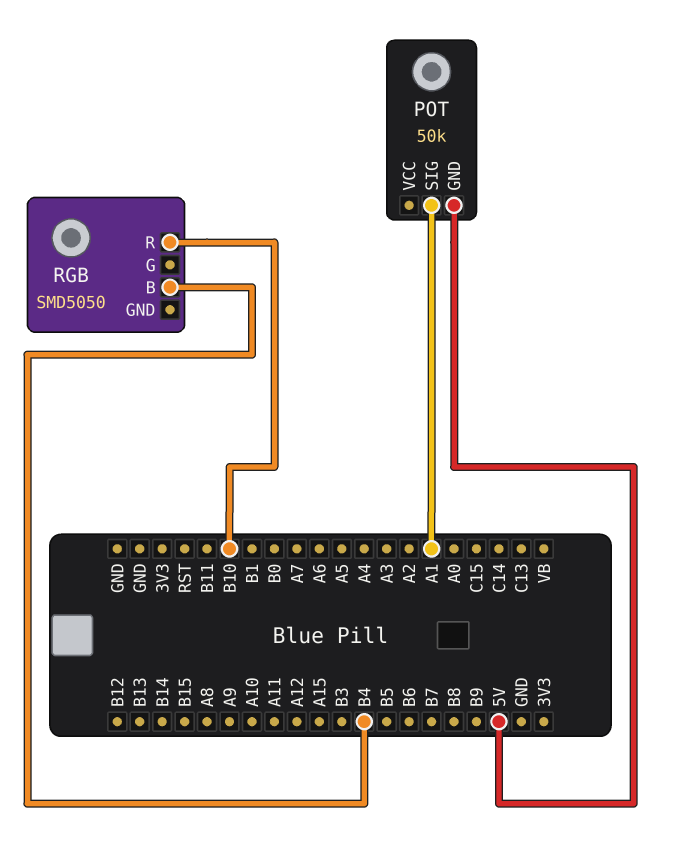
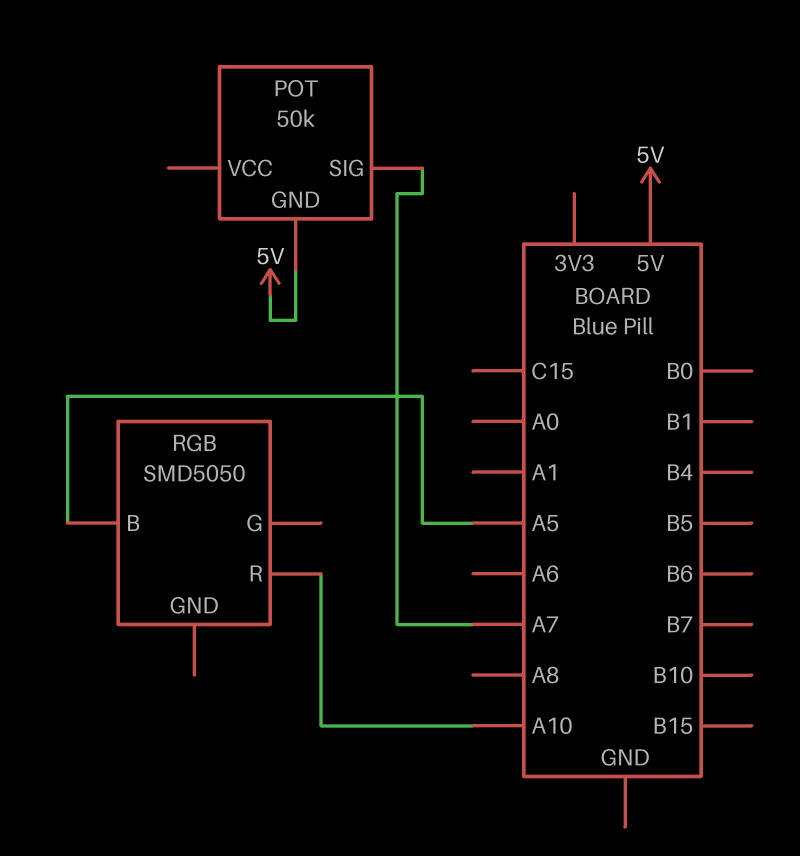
POT pin SIG: A1 -> A7
RGB pin B: B4 -> A5
RGB pin R: B10 -> A10

